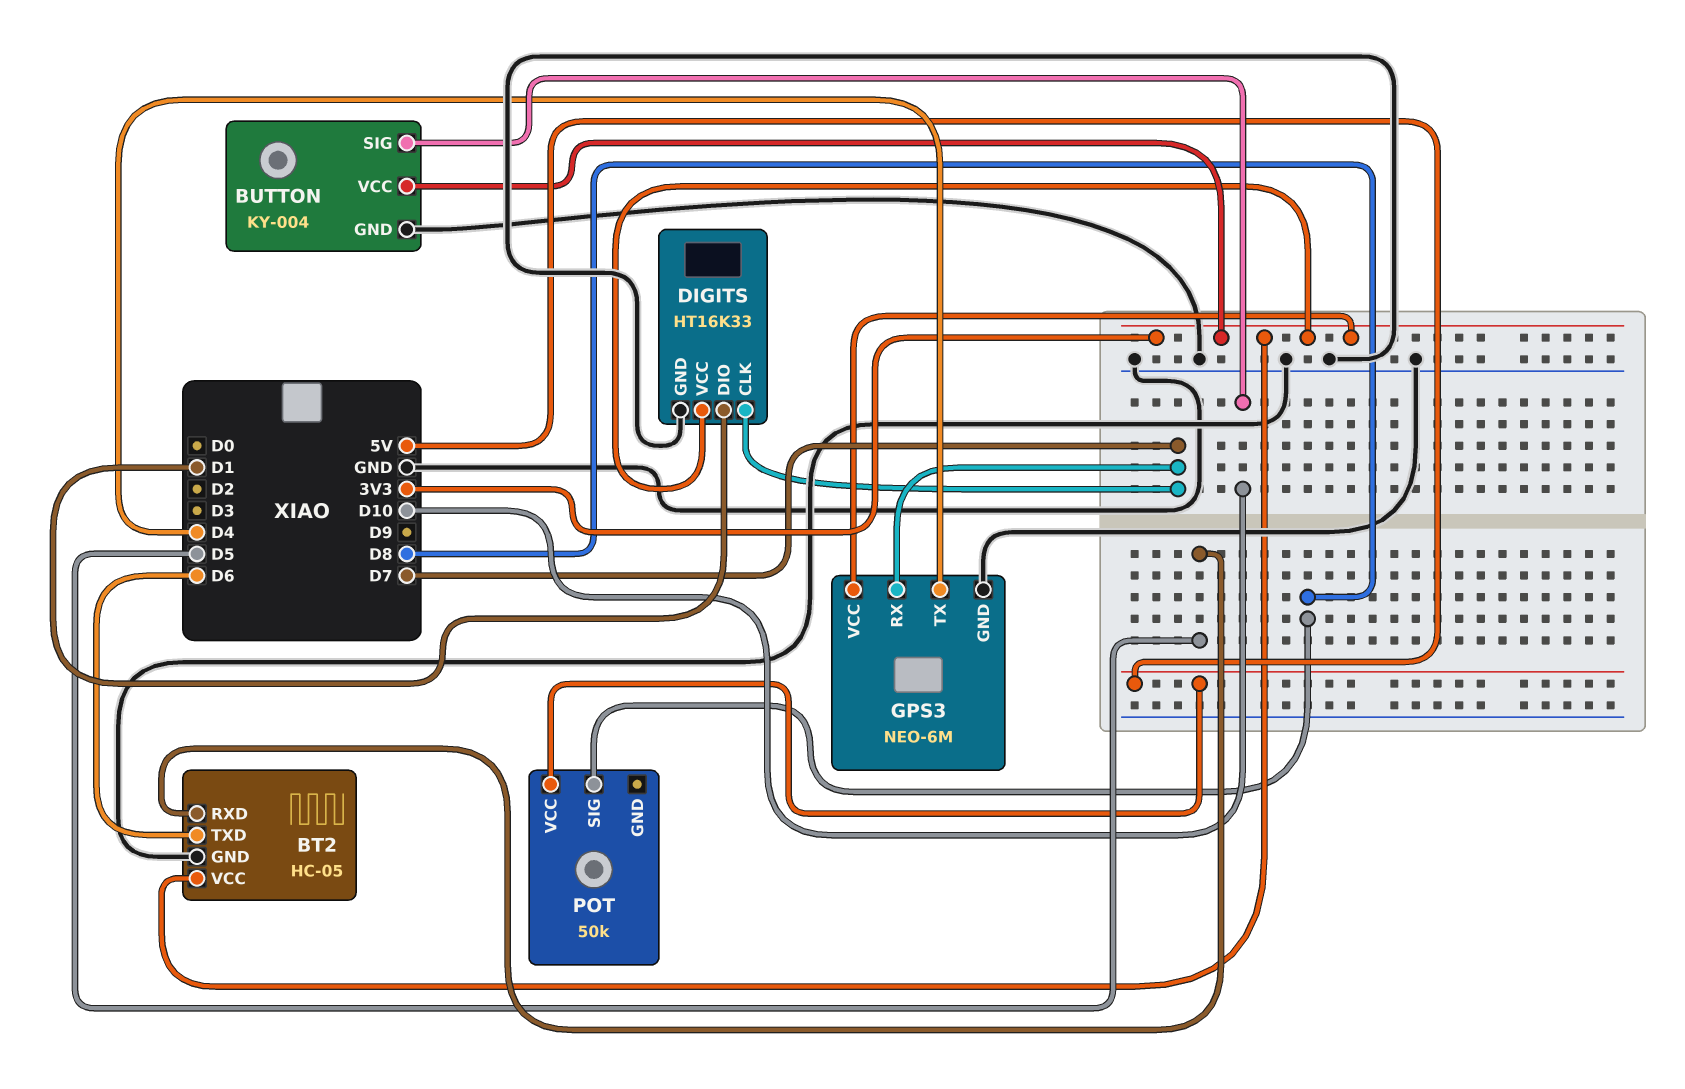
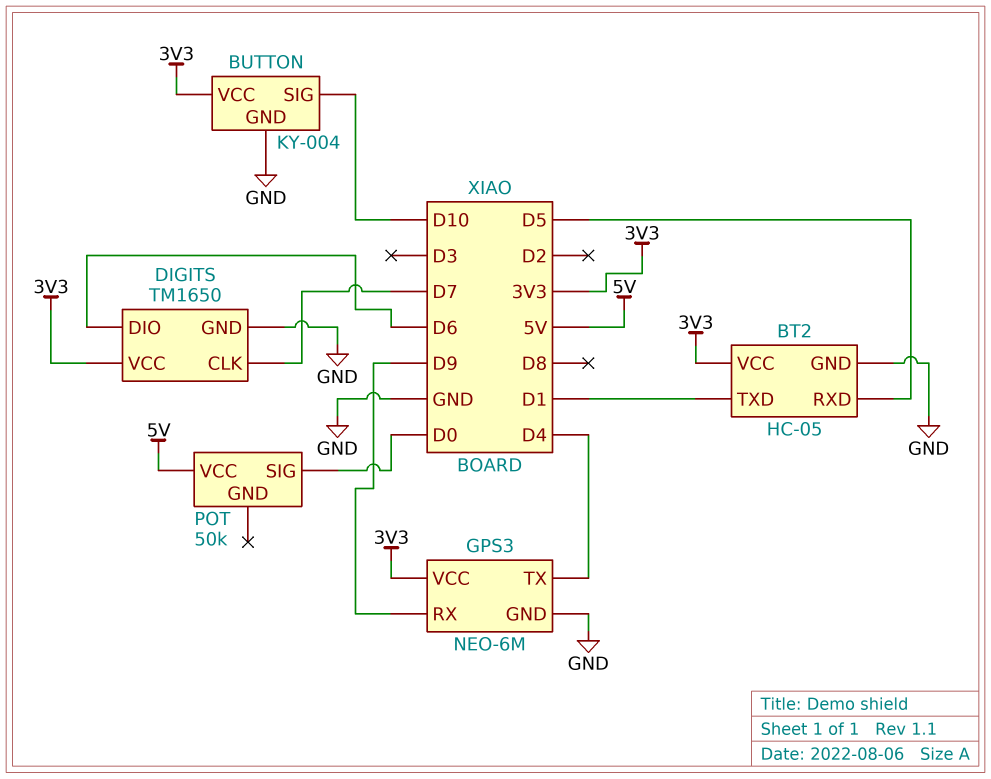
BT2 pin TXD: D6 -> D1
DIGITS: HT16K33 -> TM1650
DIGITS pin DIO: D1 -> D6
GPS3 pin RX: D7 -> D9
POT pin SIG: D8 -> D0

